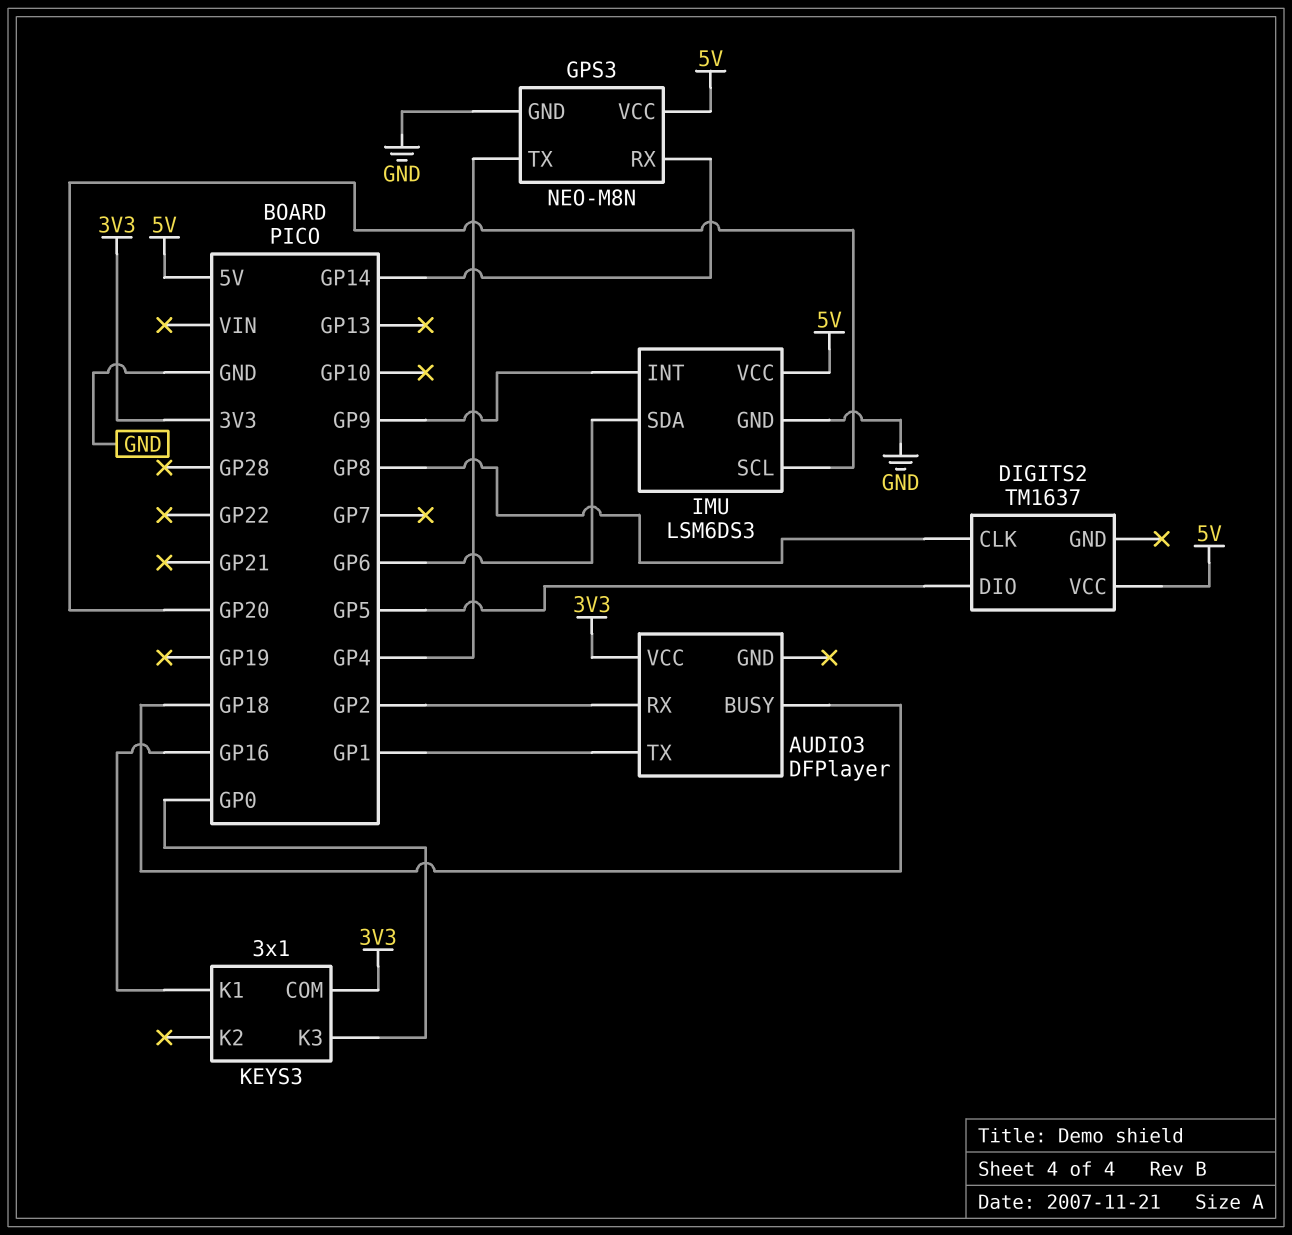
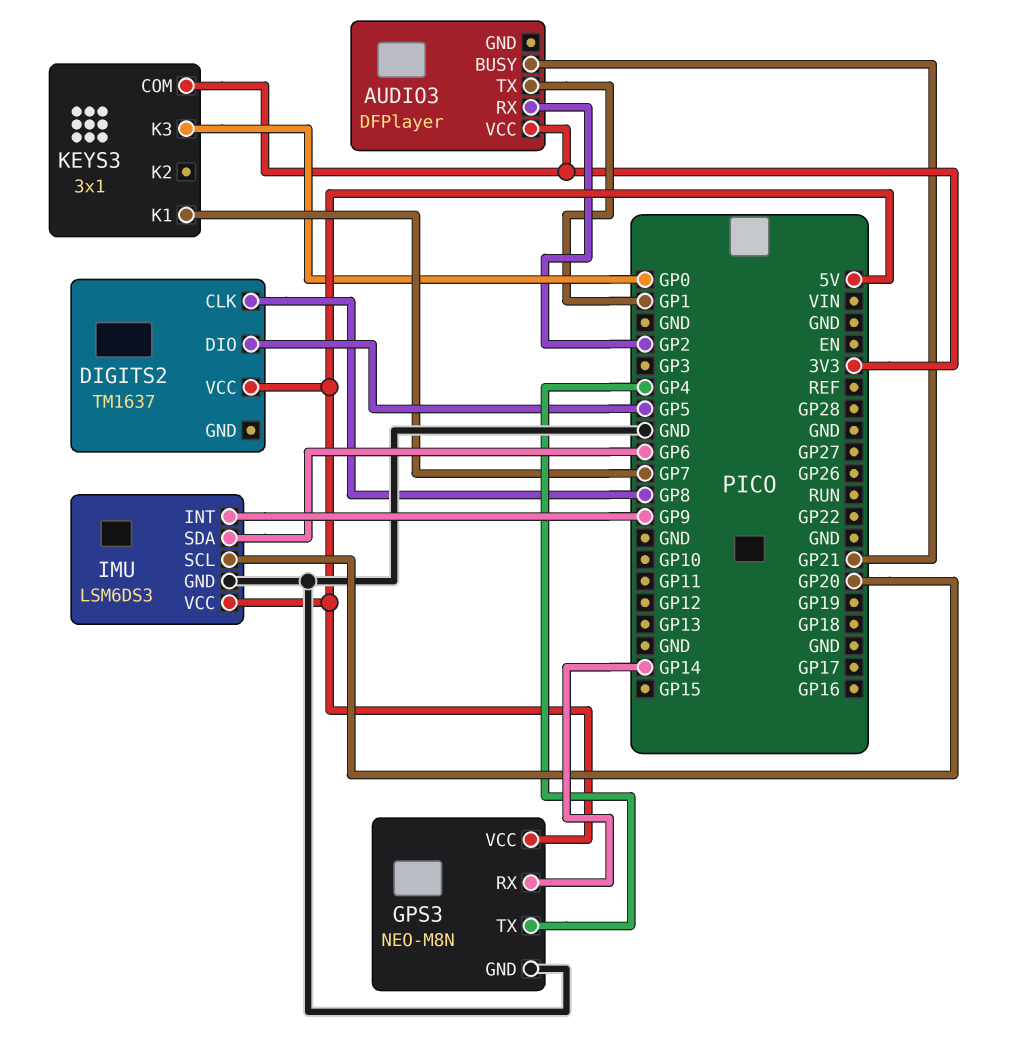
AUDIO3 pin BUSY: GP18 -> GP21
KEYS3 pin K1: GP16 -> GP7

